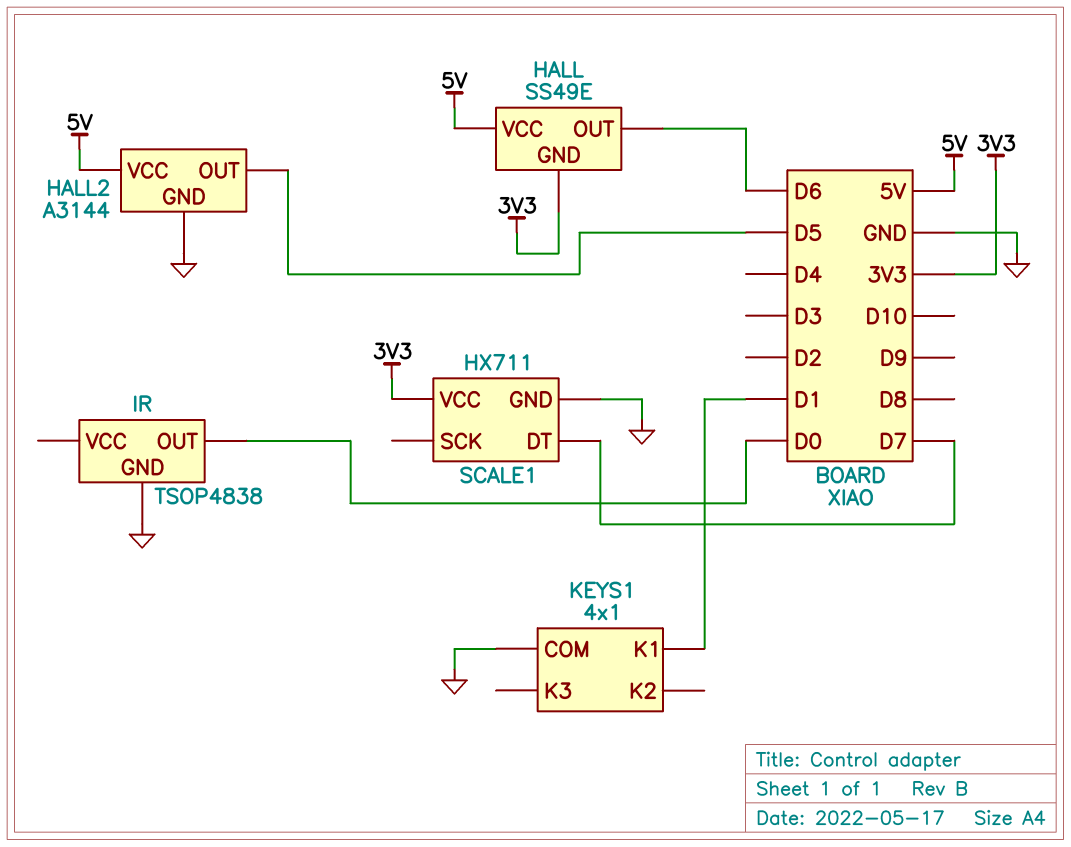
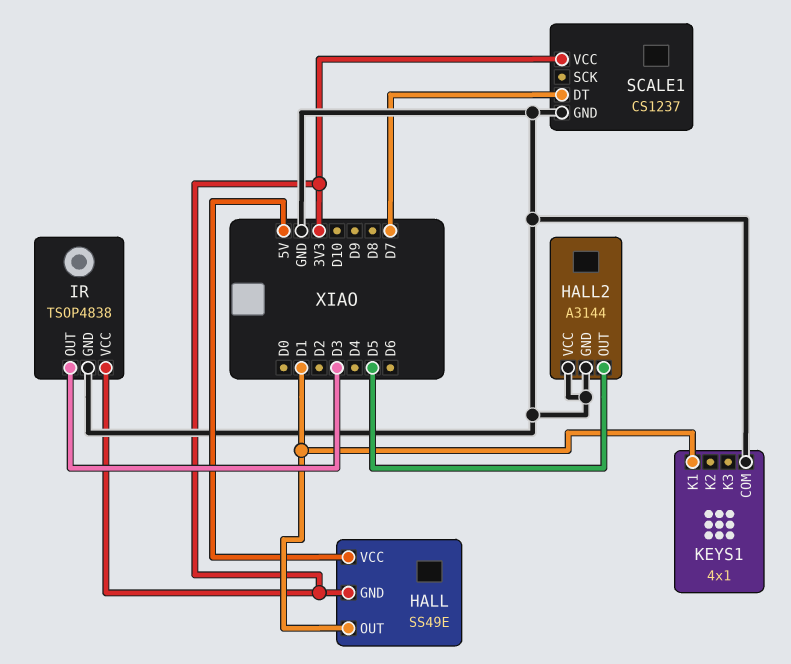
HALL pin OUT: D6 -> D1
HALL2 pin VCC: 5V -> GND
IR pin OUT: D0 -> D3
IR pin VCC: none -> 3V3
SCALE1: HX711 -> CS1237

